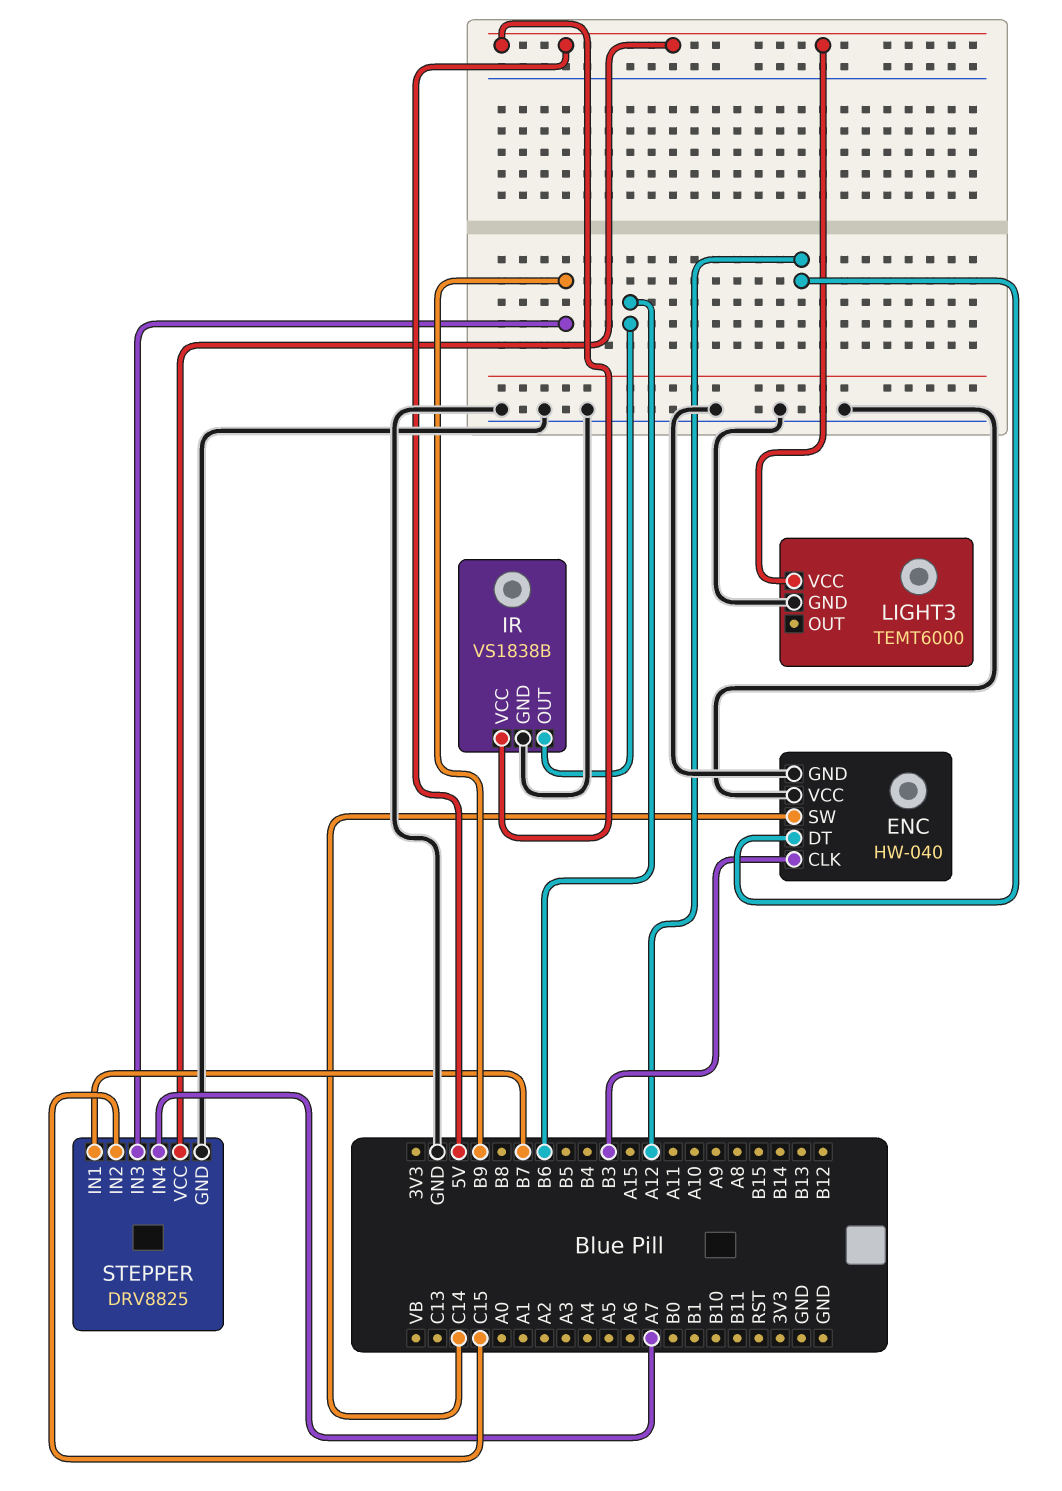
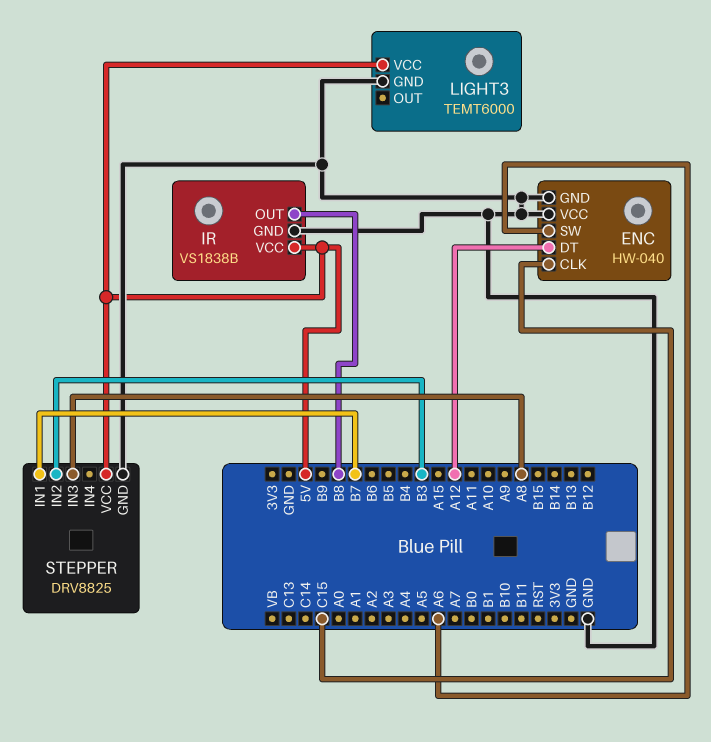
ENC pin CLK: B3 -> C15
ENC pin SW: C14 -> A6
IR pin OUT: B6 -> B8
STEPPER pin IN2: C15 -> B3
STEPPER pin IN3: B9 -> A8
STEPPER pin IN4: A7 -> none

